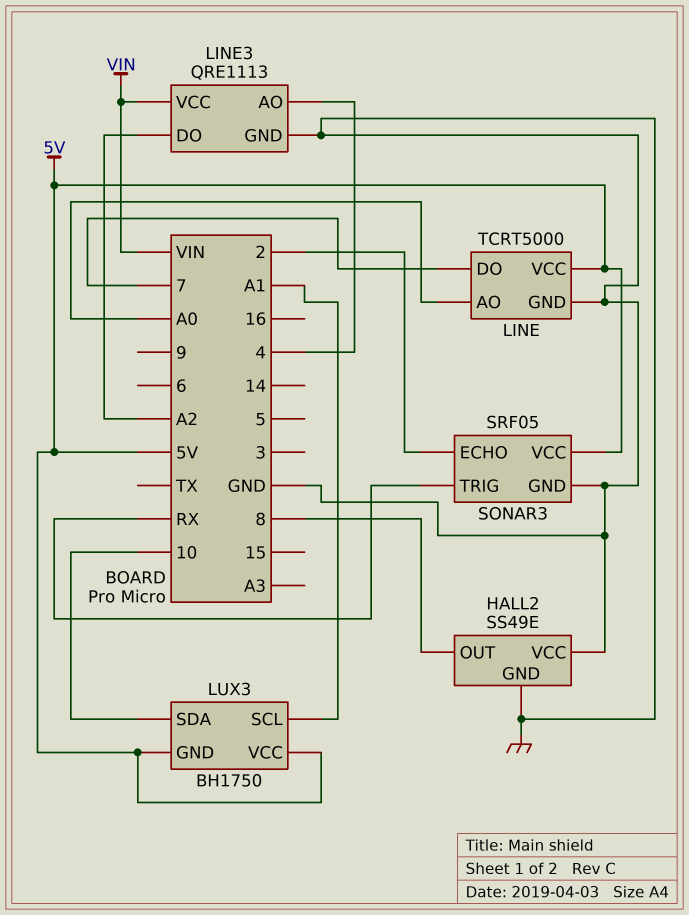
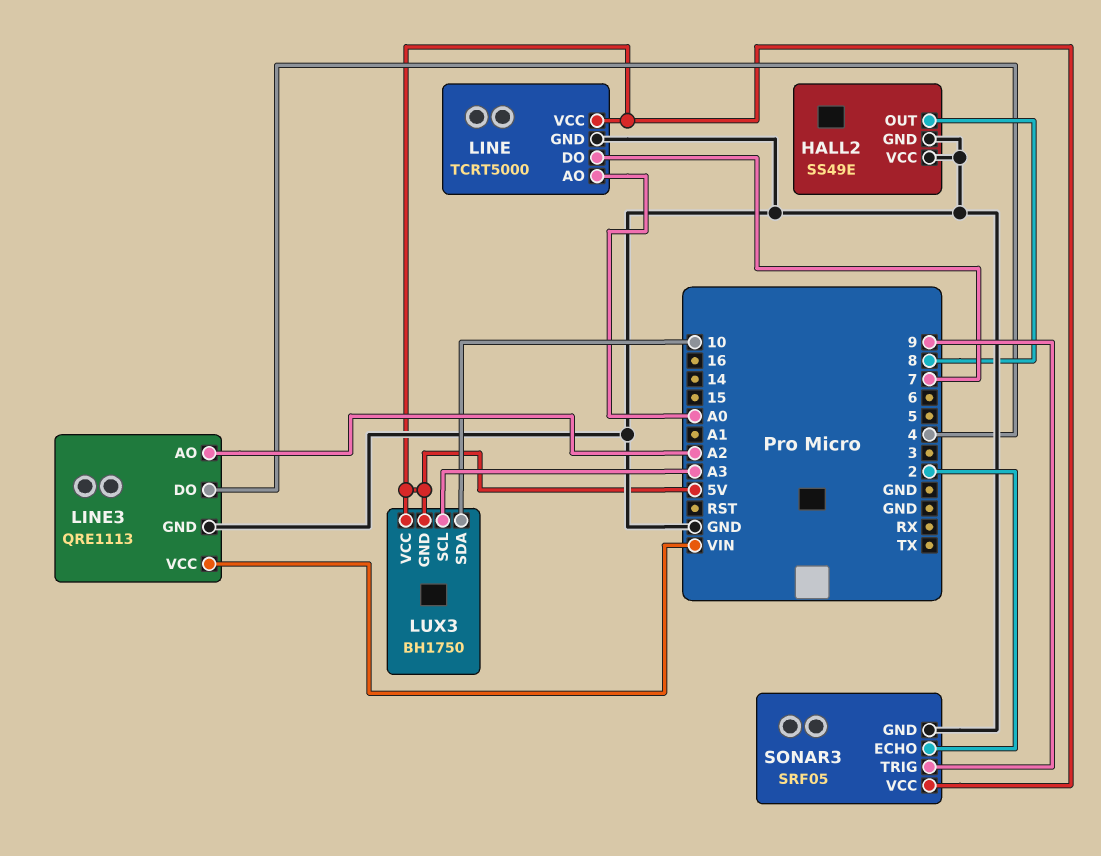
LINE3 pin AO: 4 -> A2
LINE3 pin DO: A2 -> 4
LUX3 pin SCL: A1 -> A3
SONAR3 pin TRIG: RX -> 9

